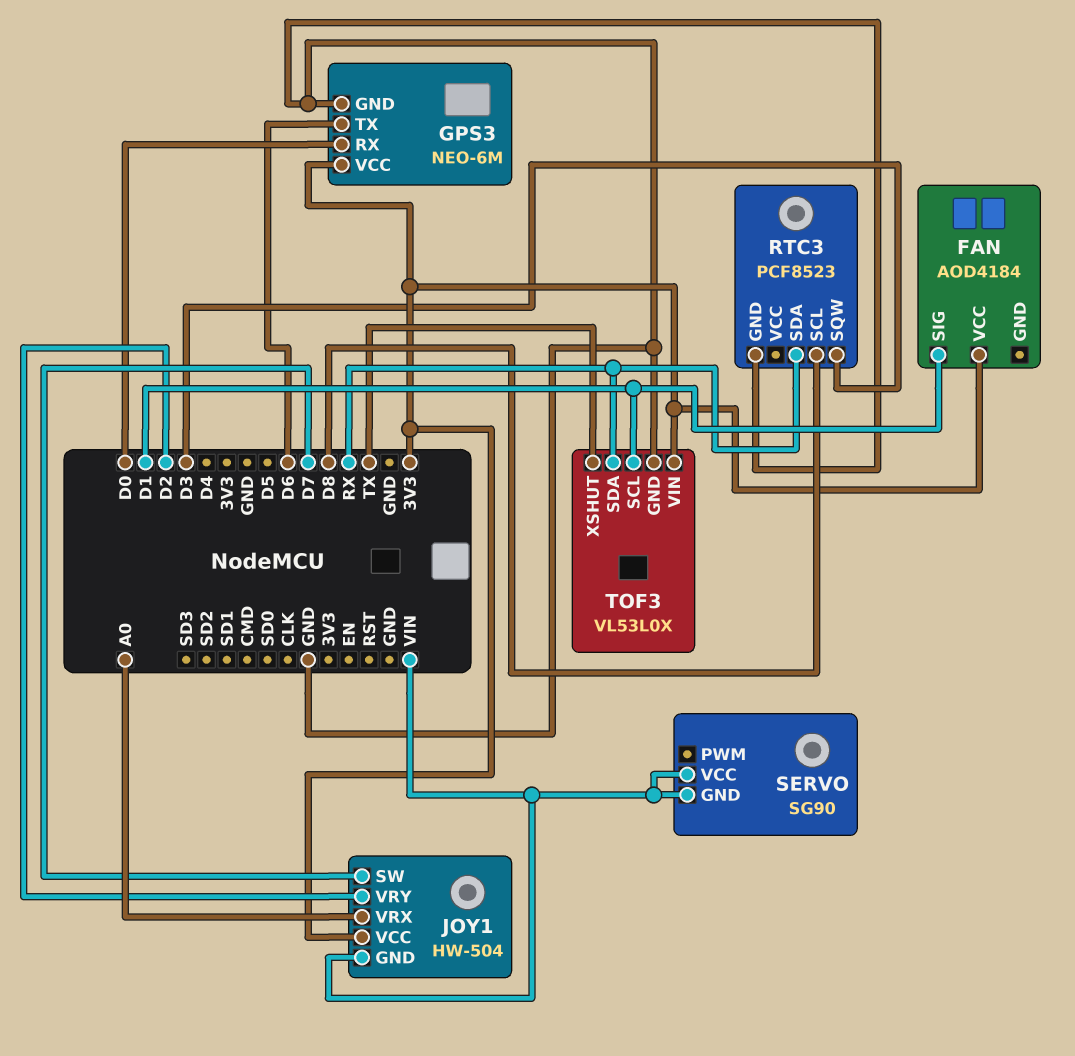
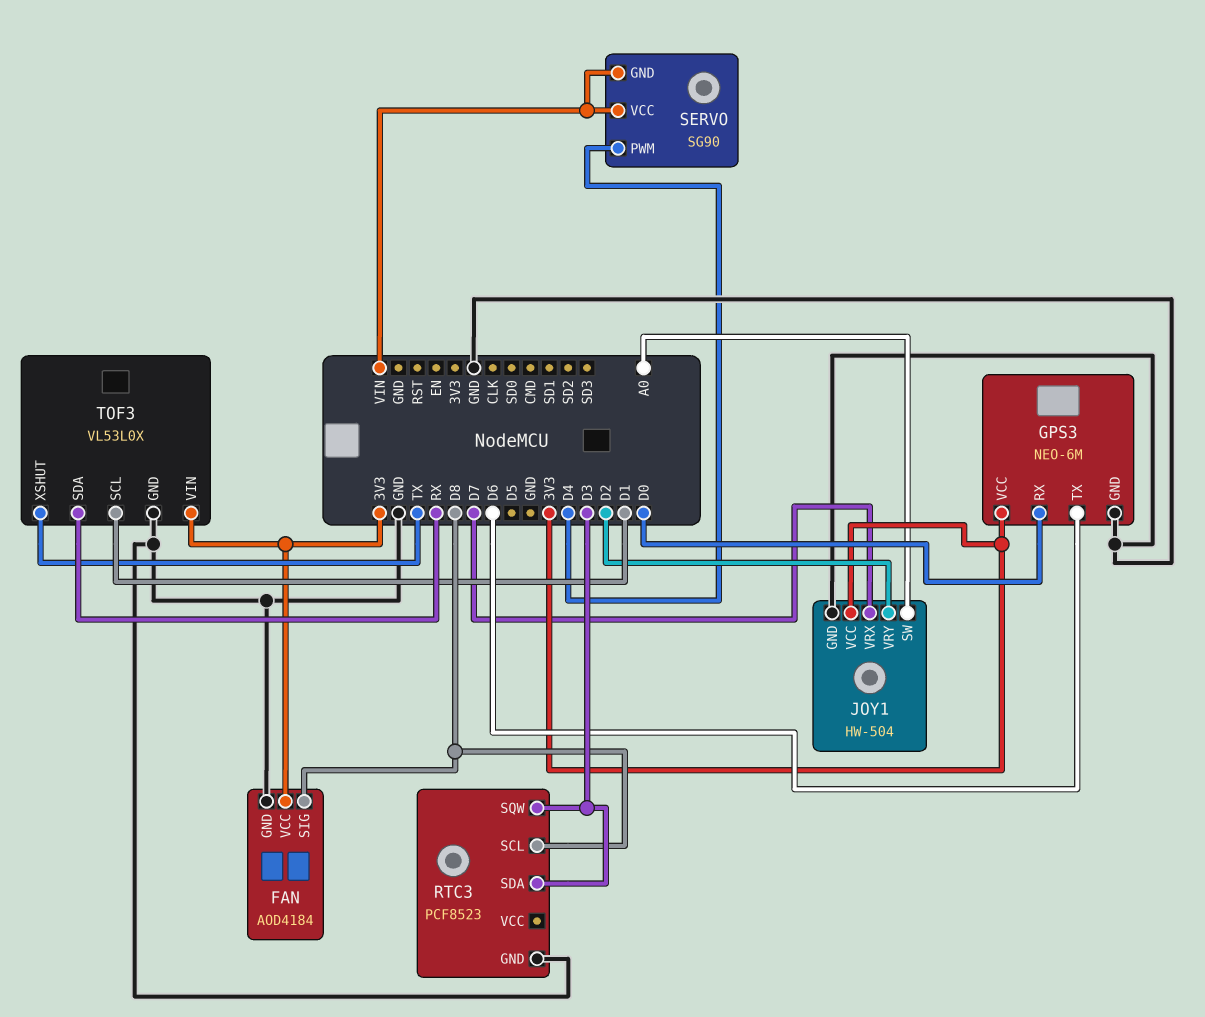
FAN pin GND: none -> GND
FAN pin SIG: D1 -> D8
JOY1 pin GND: VIN -> GND
JOY1 pin SW: D7 -> A0
JOY1 pin VRX: A0 -> D7
RTC3 pin SDA: RX -> D3
SERVO pin PWM: none -> D4

